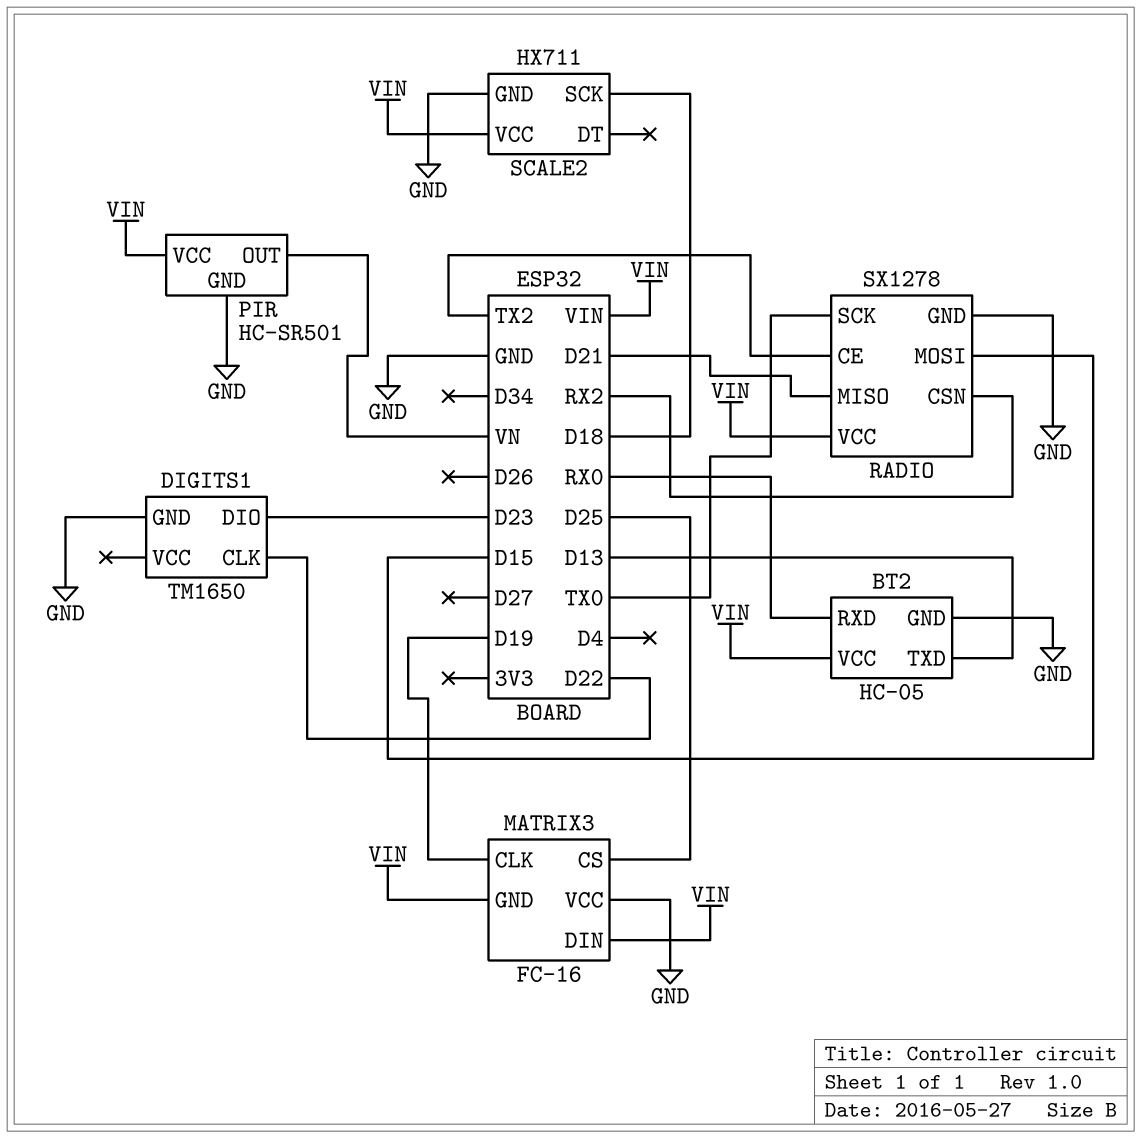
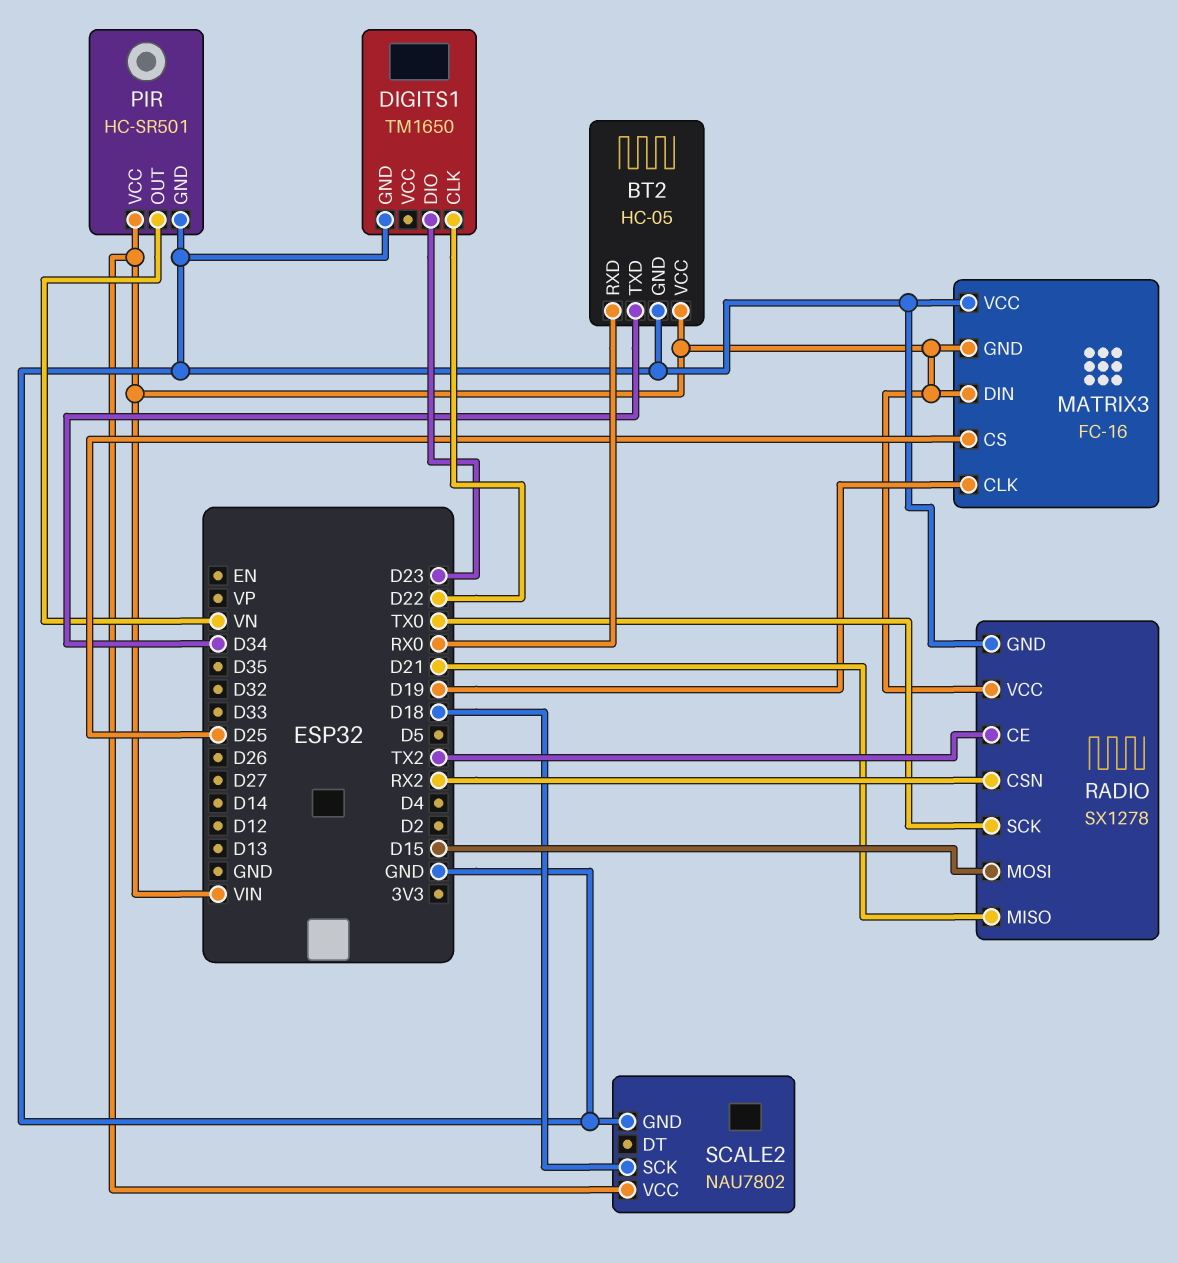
BT2 pin TXD: D13 -> D34
SCALE2: HX711 -> NAU7802

